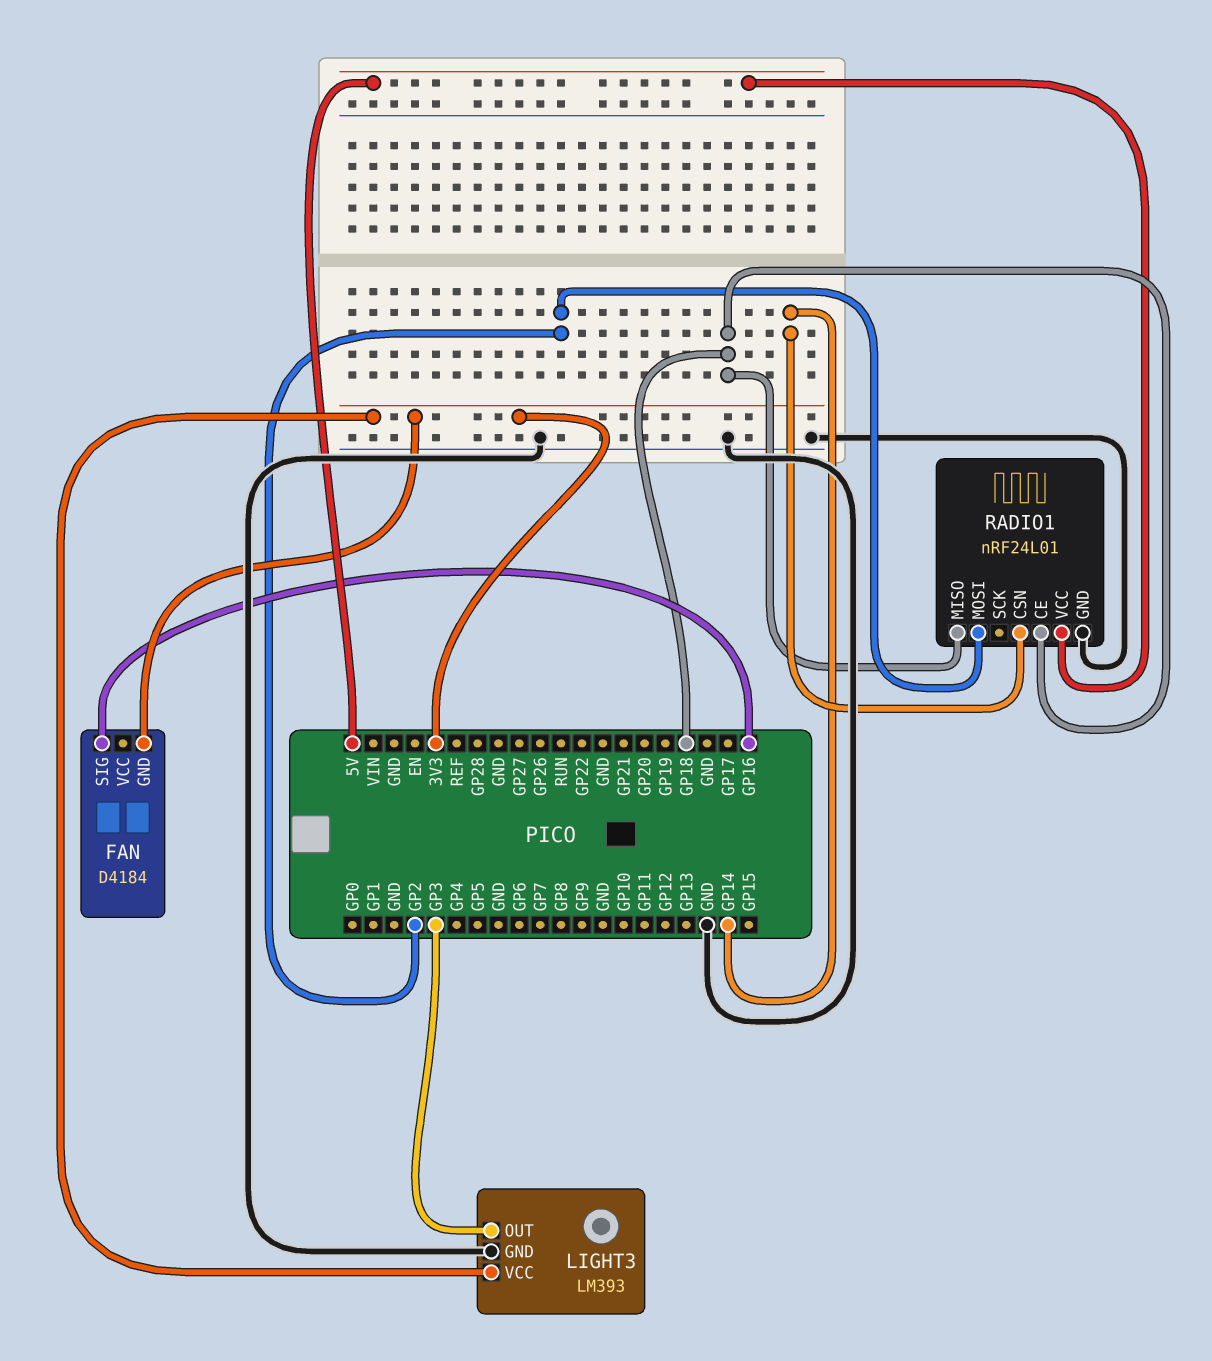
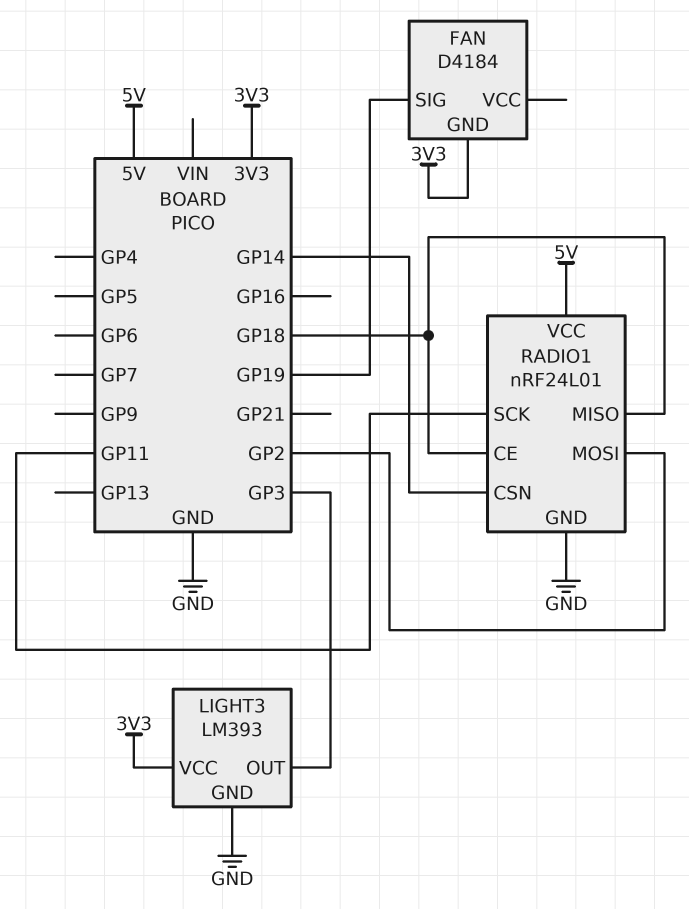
FAN pin SIG: GP16 -> GP19
RADIO1 pin SCK: none -> GP11

